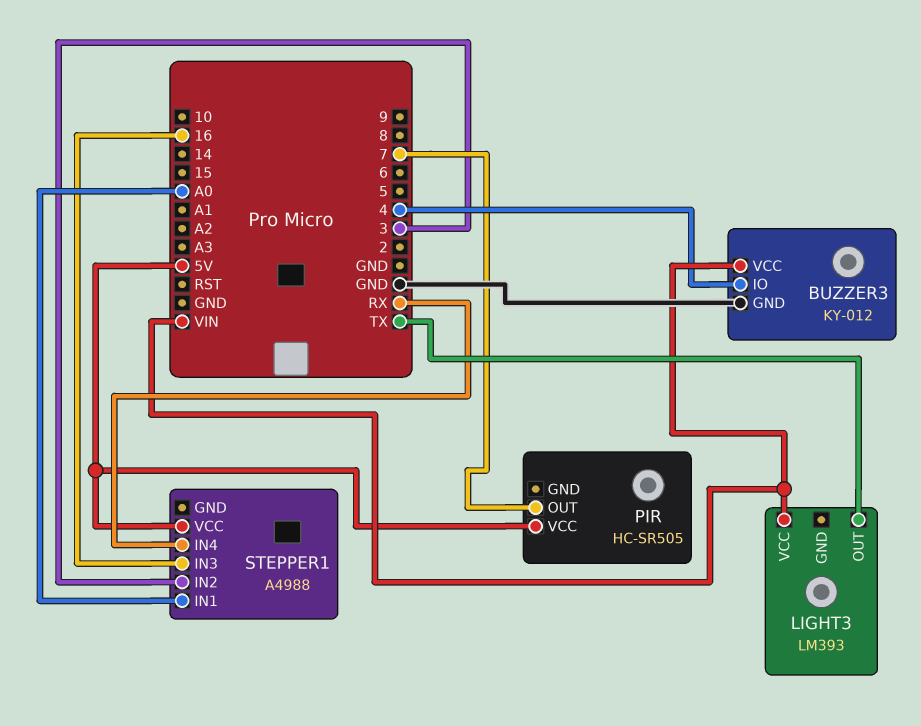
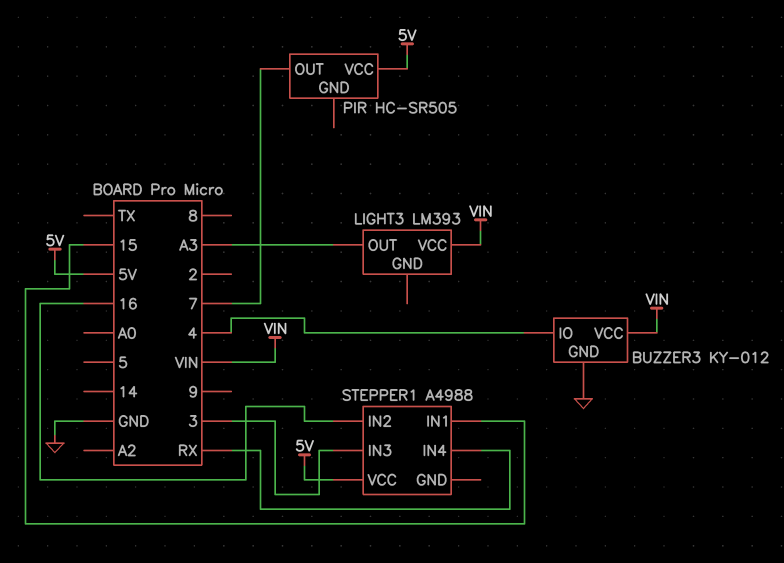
LIGHT3 pin OUT: TX -> A3
STEPPER1 pin IN1: A0 -> 15
STEPPER1 pin IN2: 3 -> 16
STEPPER1 pin IN3: 16 -> 3

